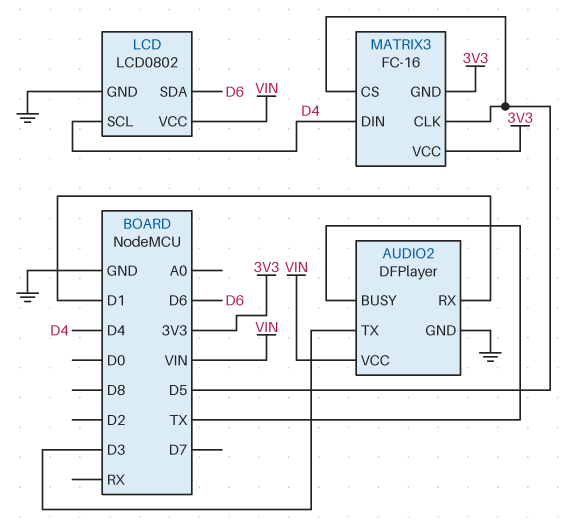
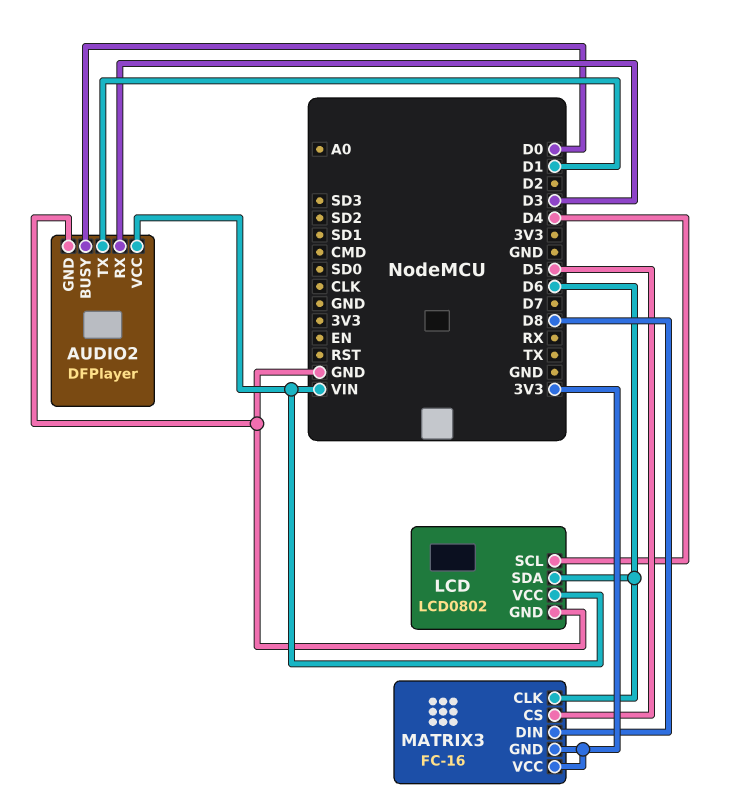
AUDIO2 pin BUSY: TX -> D0
AUDIO2 pin RX: D1 -> D3
AUDIO2 pin TX: D3 -> D1
MATRIX3 pin CLK: D5 -> D6
MATRIX3 pin DIN: D4 -> D8

